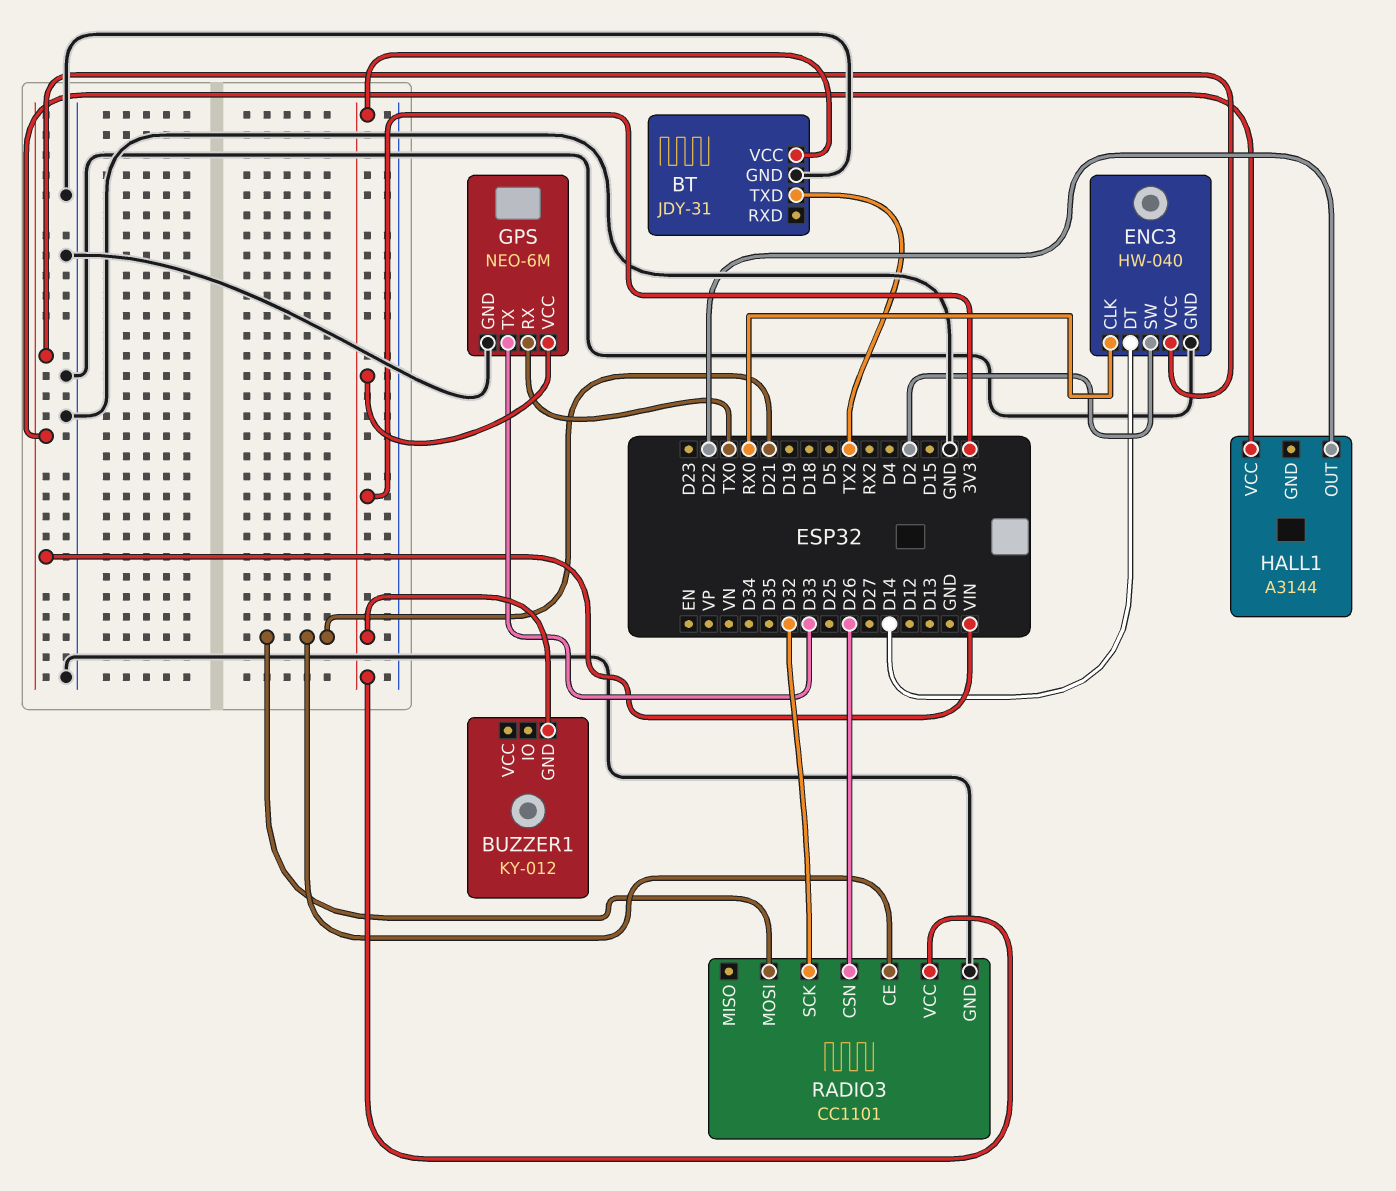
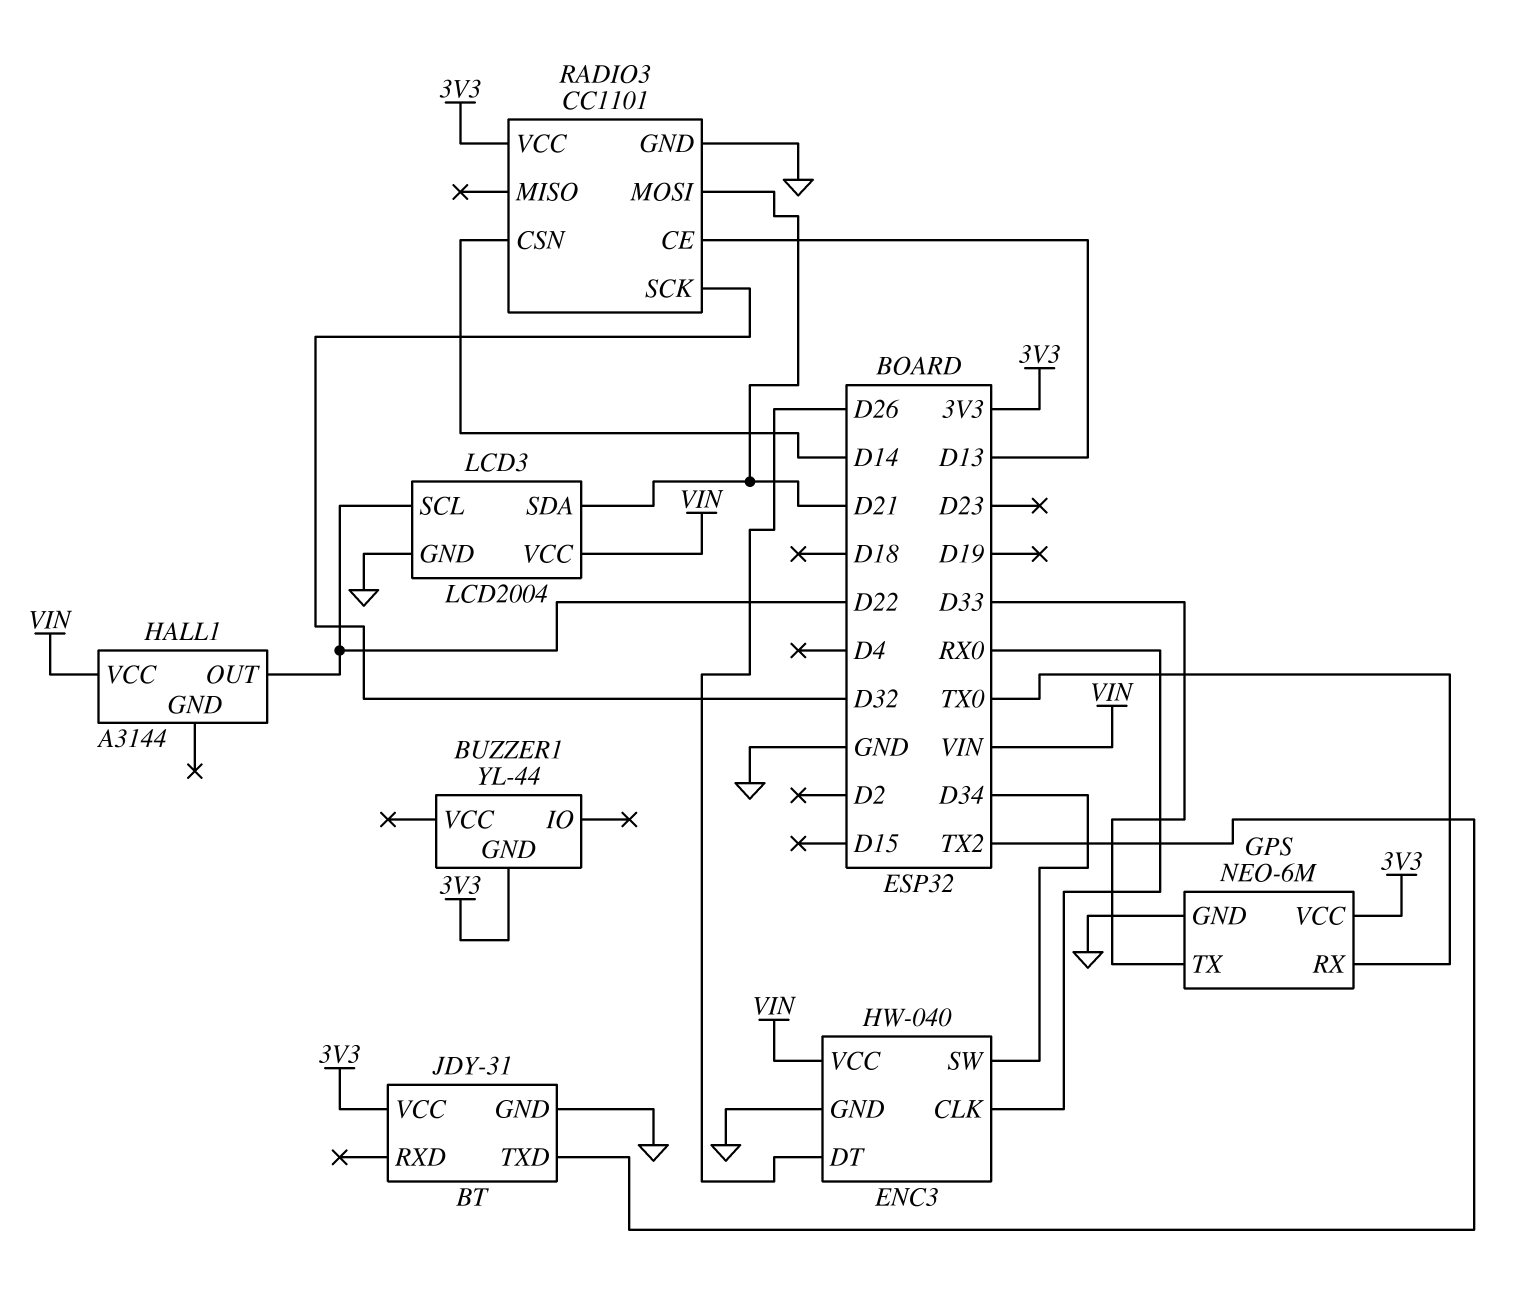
BUZZER1: KY-012 -> YL-44
ENC3 pin DT: D14 -> D26
ENC3 pin SW: D2 -> D34
LCD3: none -> LCD2004
LCD3 pin GND: none -> GND
LCD3 pin SCL: none -> D22
LCD3 pin SDA: none -> D21
LCD3 pin VCC: none -> VIN
RADIO3 pin CE: D21 -> D13
RADIO3 pin CSN: D26 -> D14

